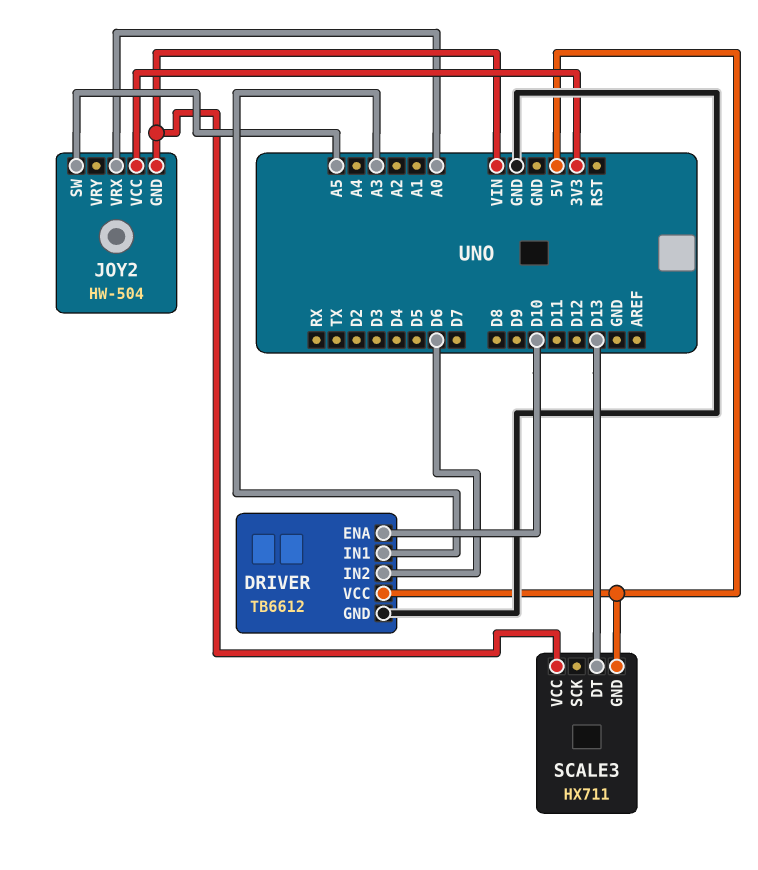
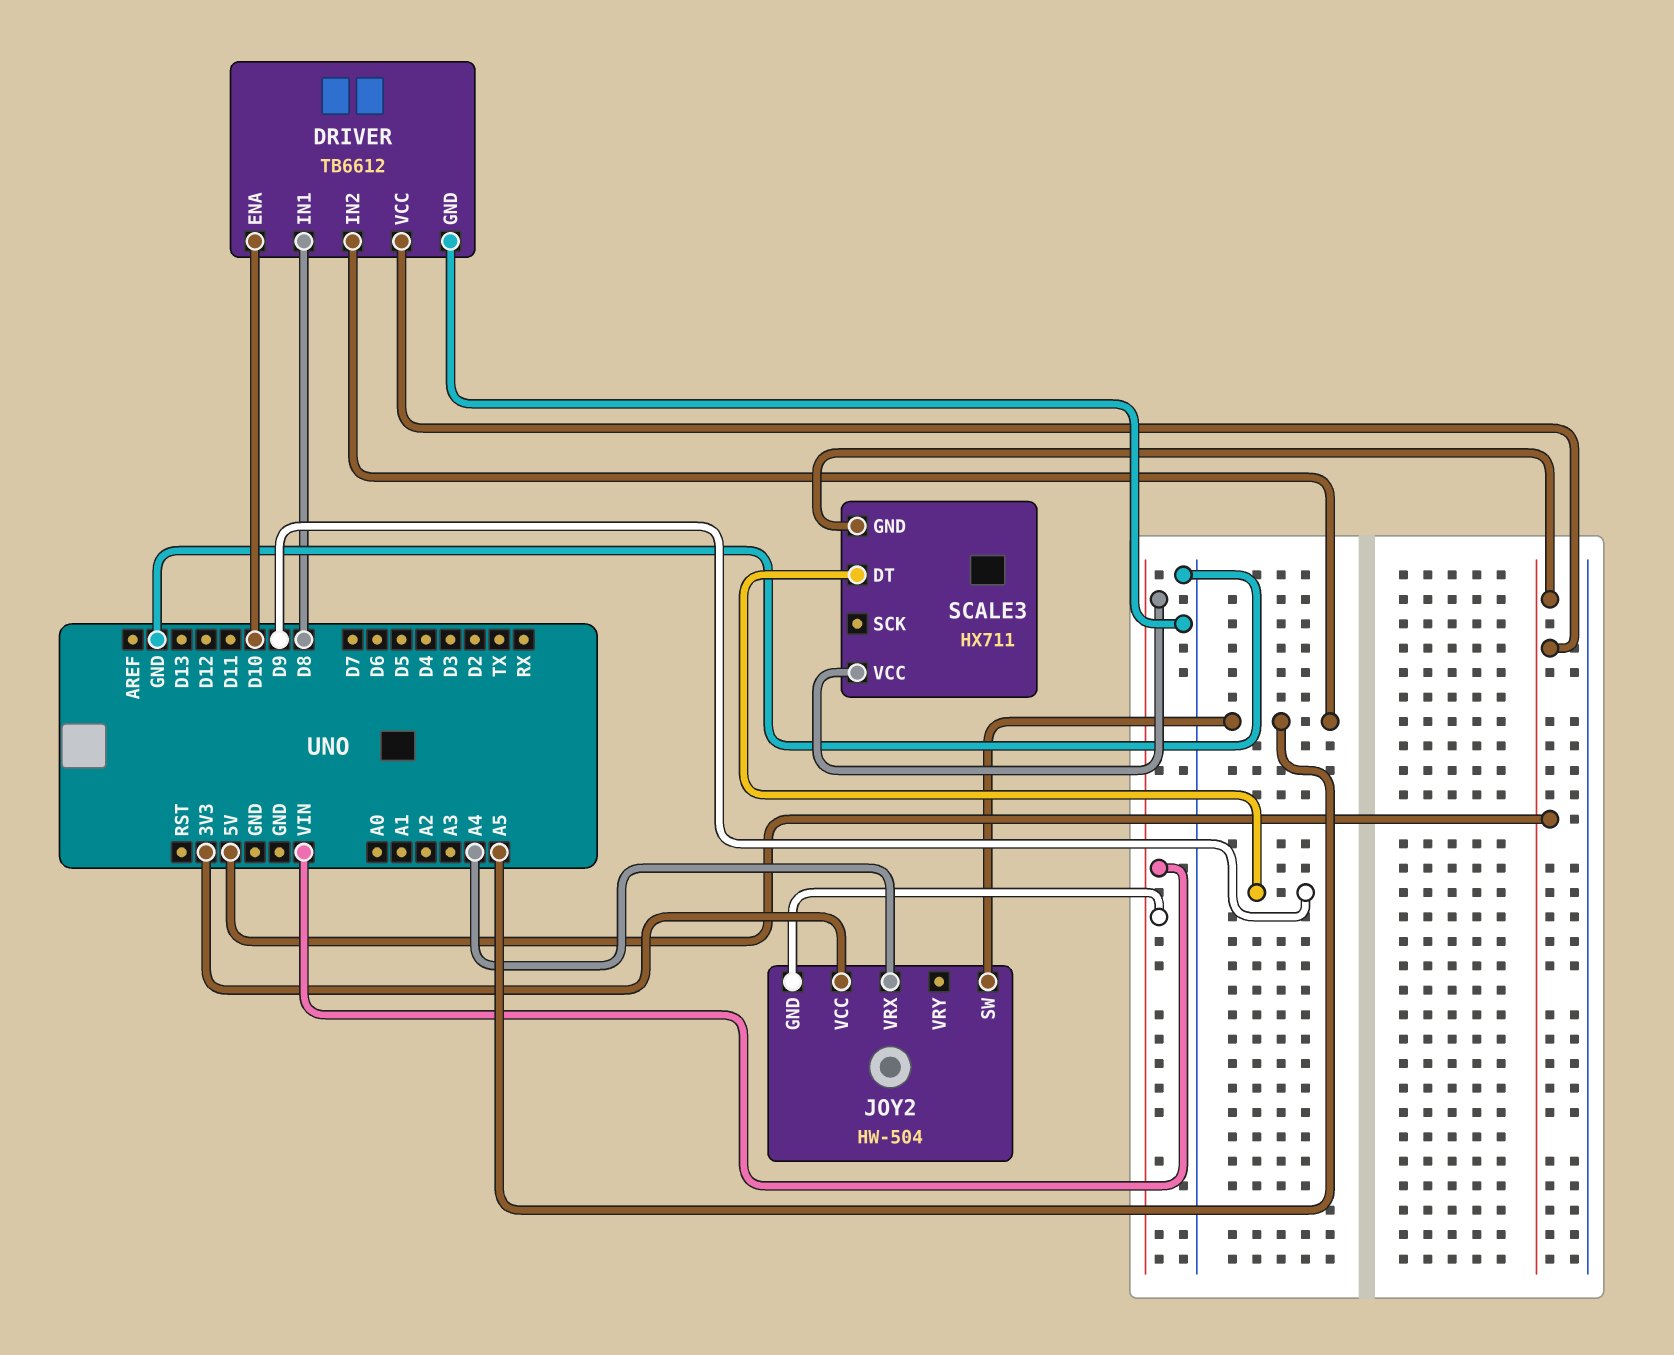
DRIVER pin IN1: A3 -> D8
DRIVER pin IN2: D6 -> A5
JOY2 pin VRX: A0 -> A4
SCALE3 pin DT: D13 -> D9

